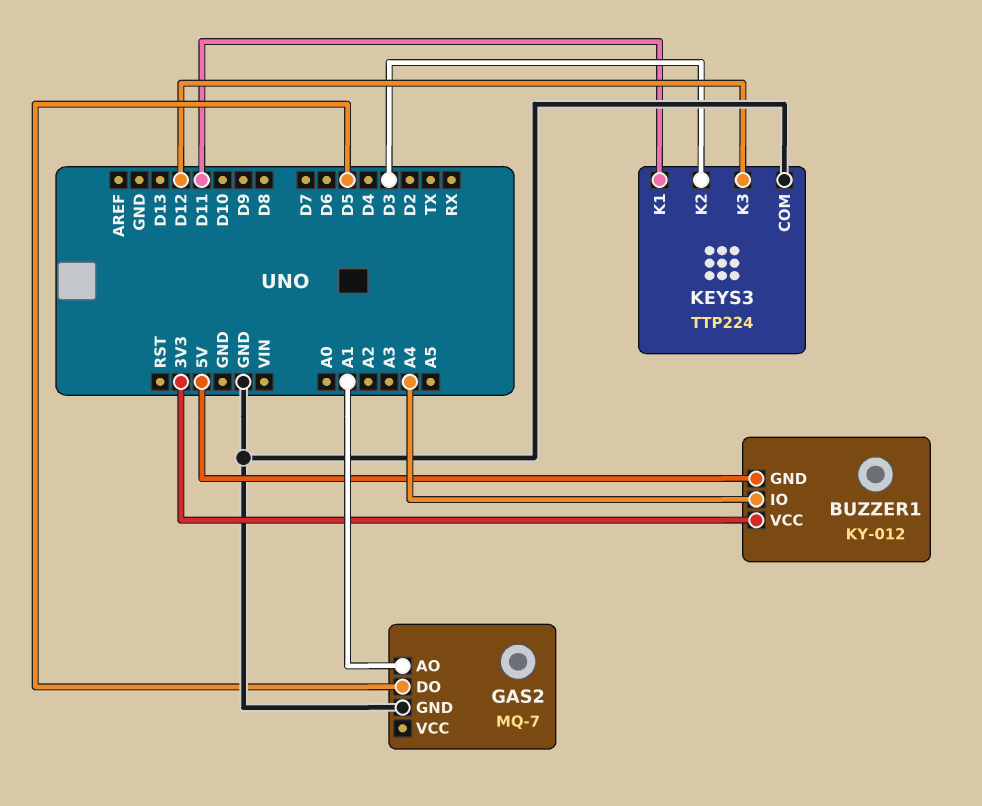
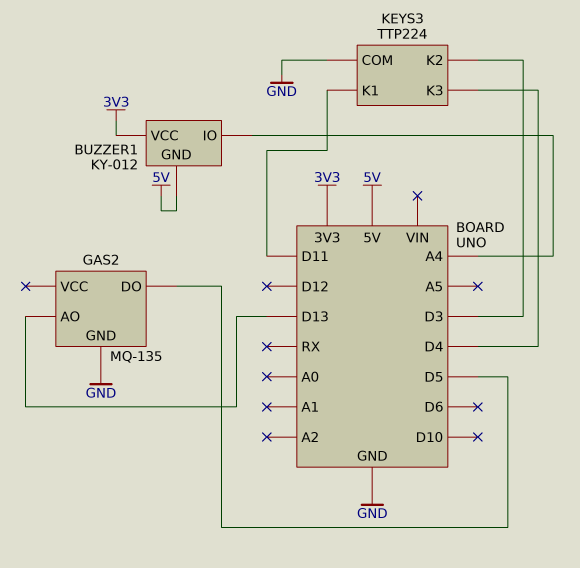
GAS2: MQ-7 -> MQ-135
GAS2 pin AO: A1 -> D13
KEYS3 pin K3: D12 -> D4

